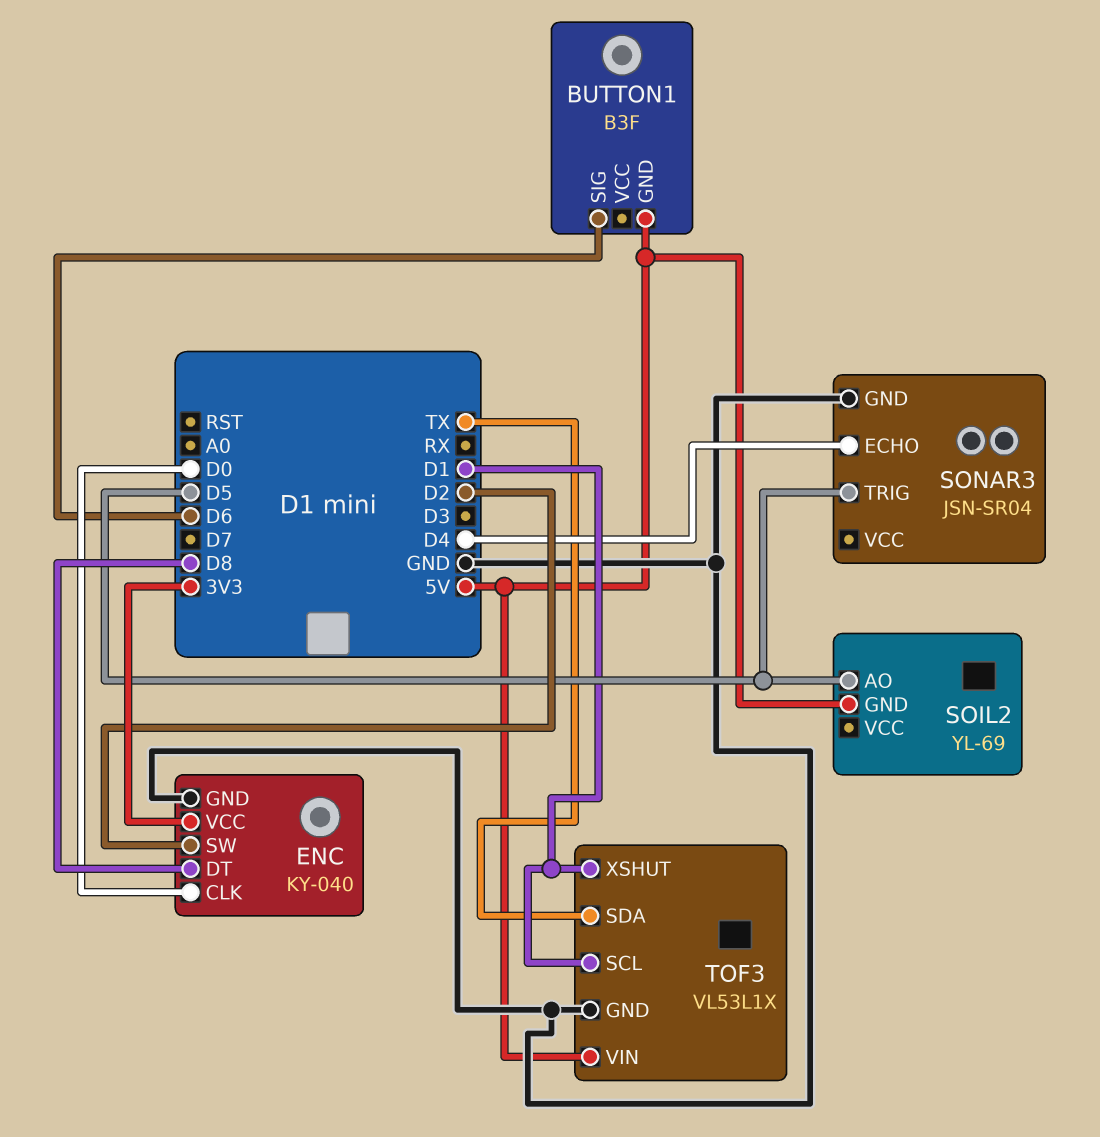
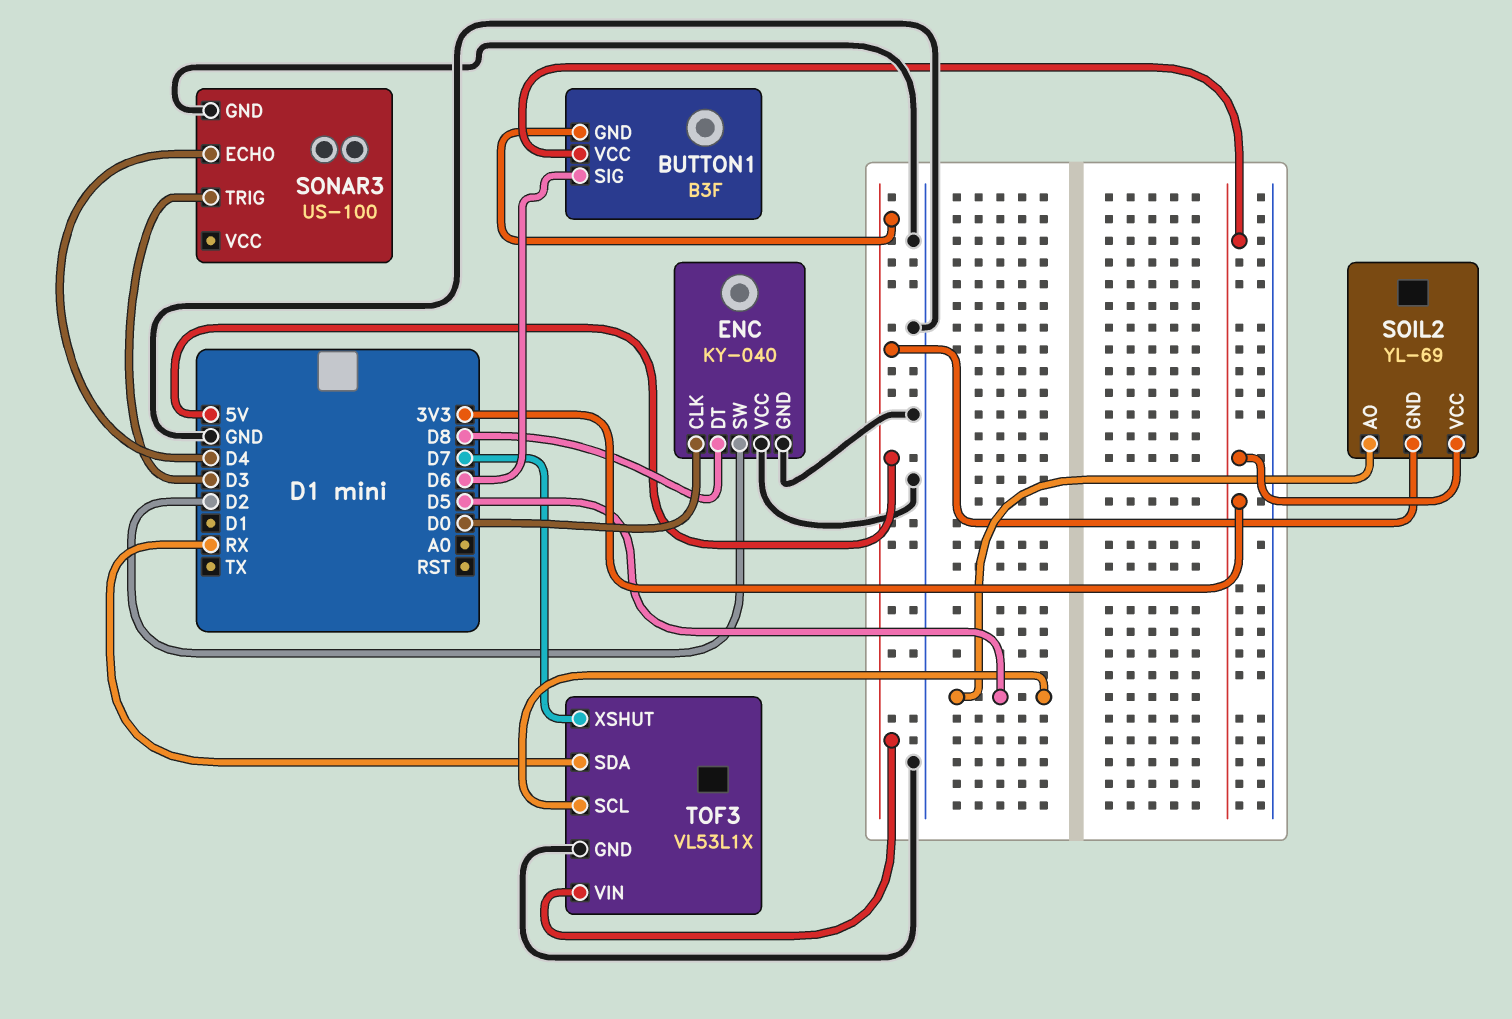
BUTTON1 pin VCC: none -> 3V3
ENC pin VCC: 3V3 -> GND
SOIL2 pin VCC: none -> 3V3
SONAR3: JSN-SR04 -> US-100
SONAR3 pin TRIG: D5 -> D3
TOF3 pin SCL: D1 -> D5
TOF3 pin SDA: TX -> RX
TOF3 pin XSHUT: D1 -> D7

